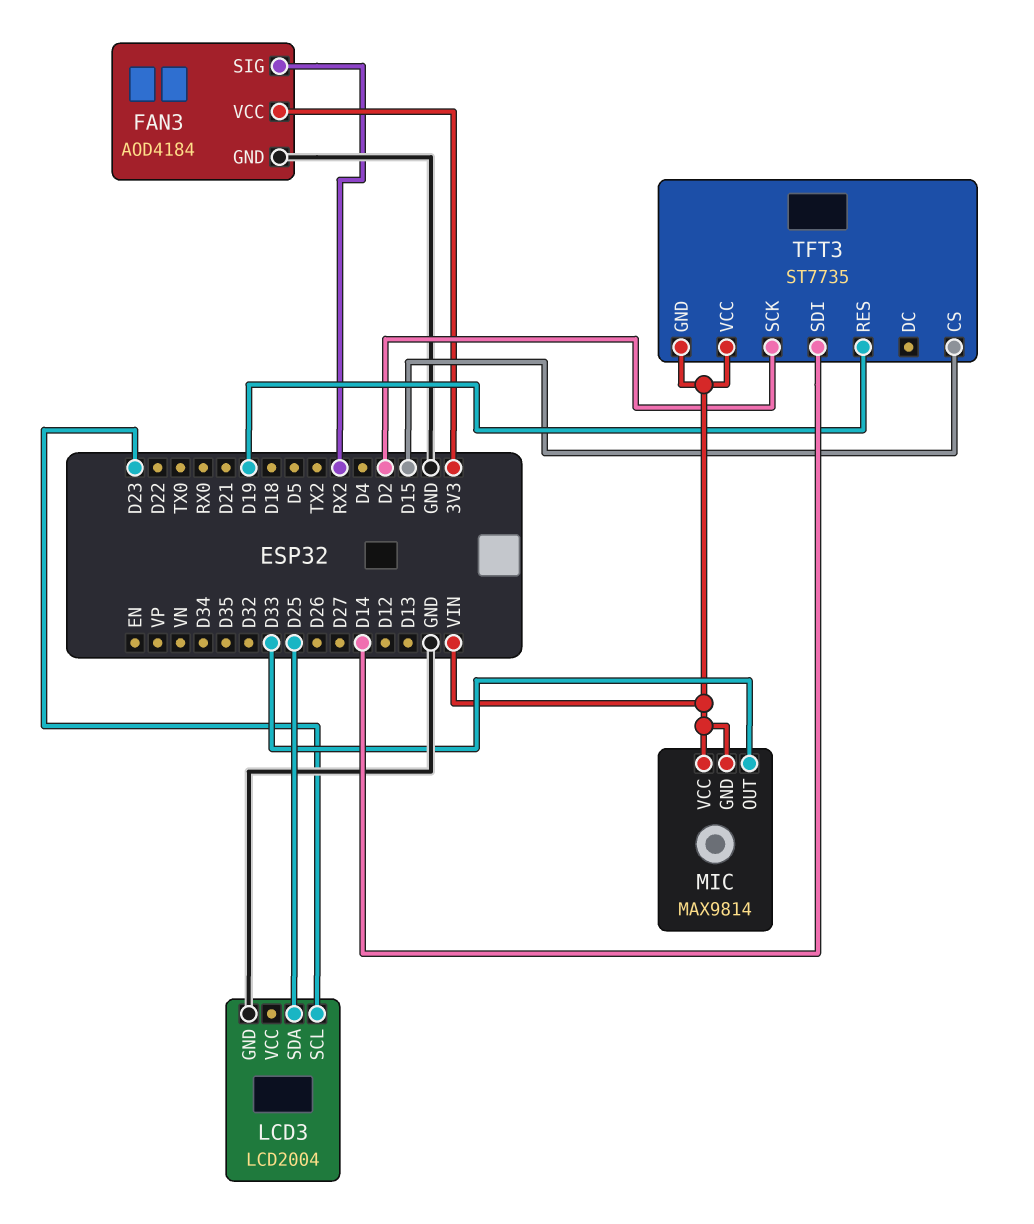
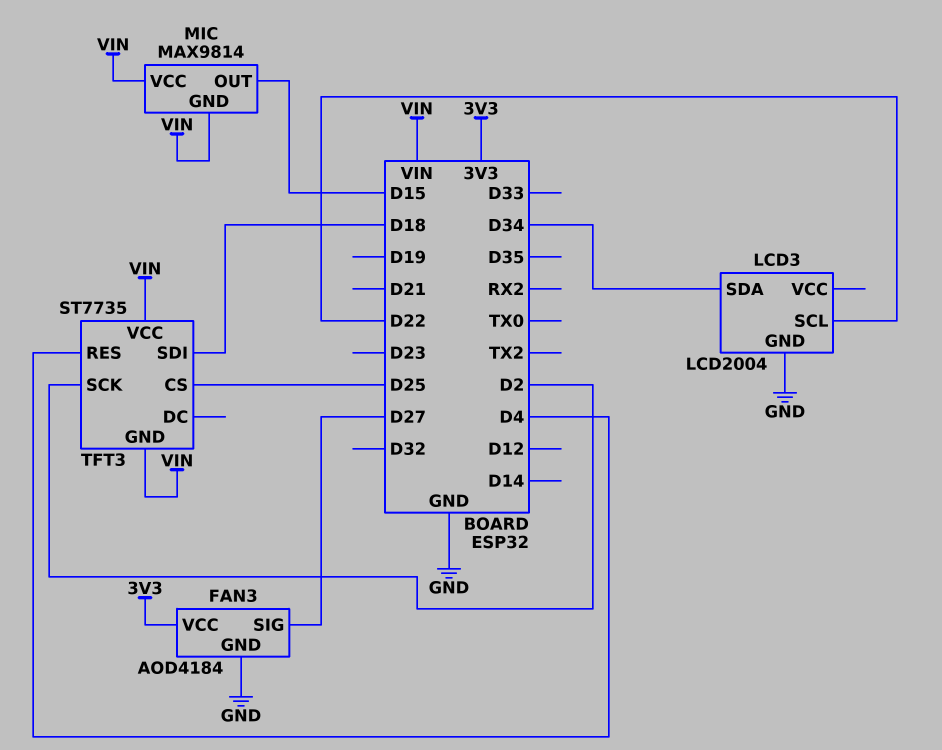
FAN3 pin SIG: RX2 -> D27
LCD3 pin SCL: D23 -> D22
LCD3 pin SDA: D25 -> D34
MIC pin OUT: D33 -> D15
TFT3 pin CS: D15 -> D25
TFT3 pin RES: D19 -> D4
TFT3 pin SDI: D14 -> D18

